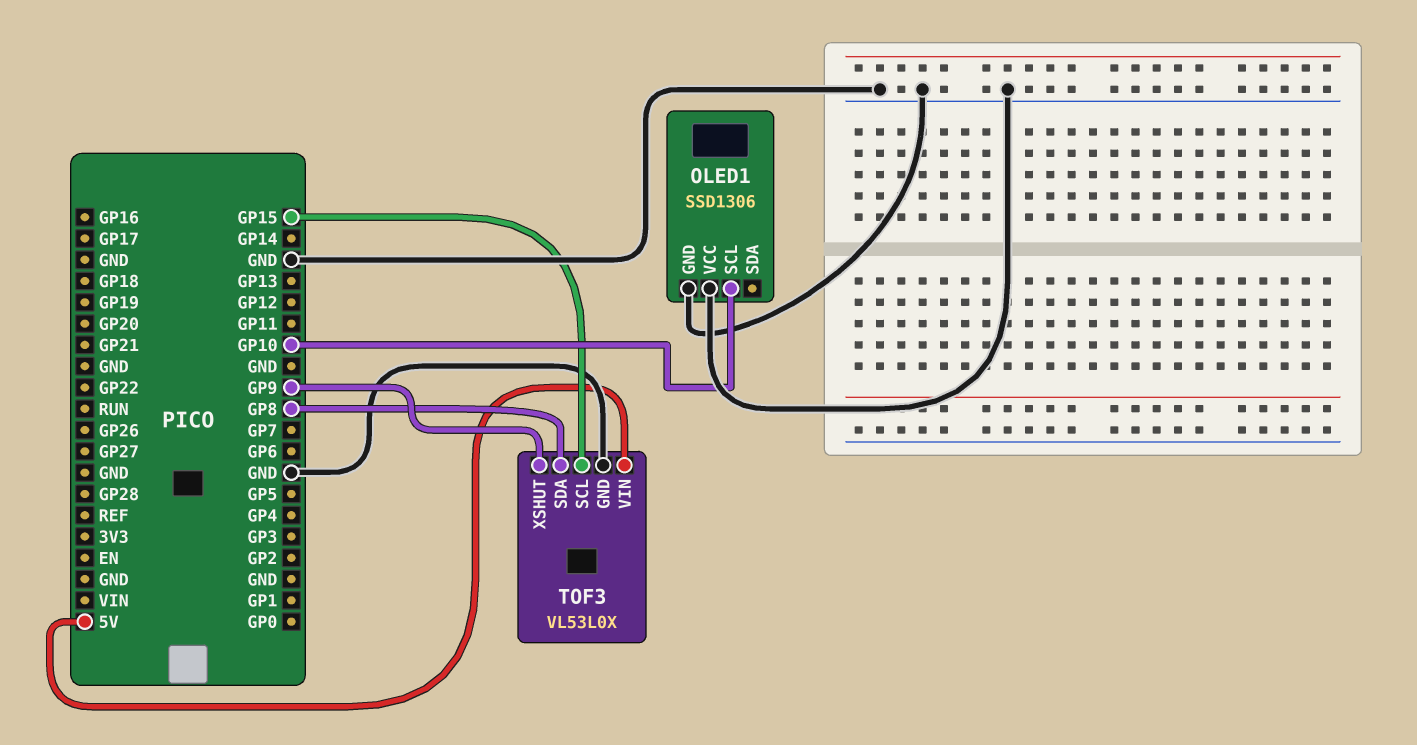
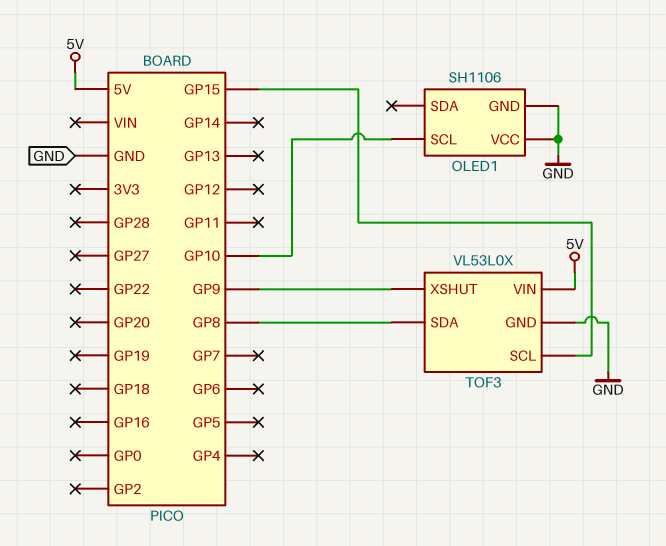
OLED1: SSD1306 -> SH1106

